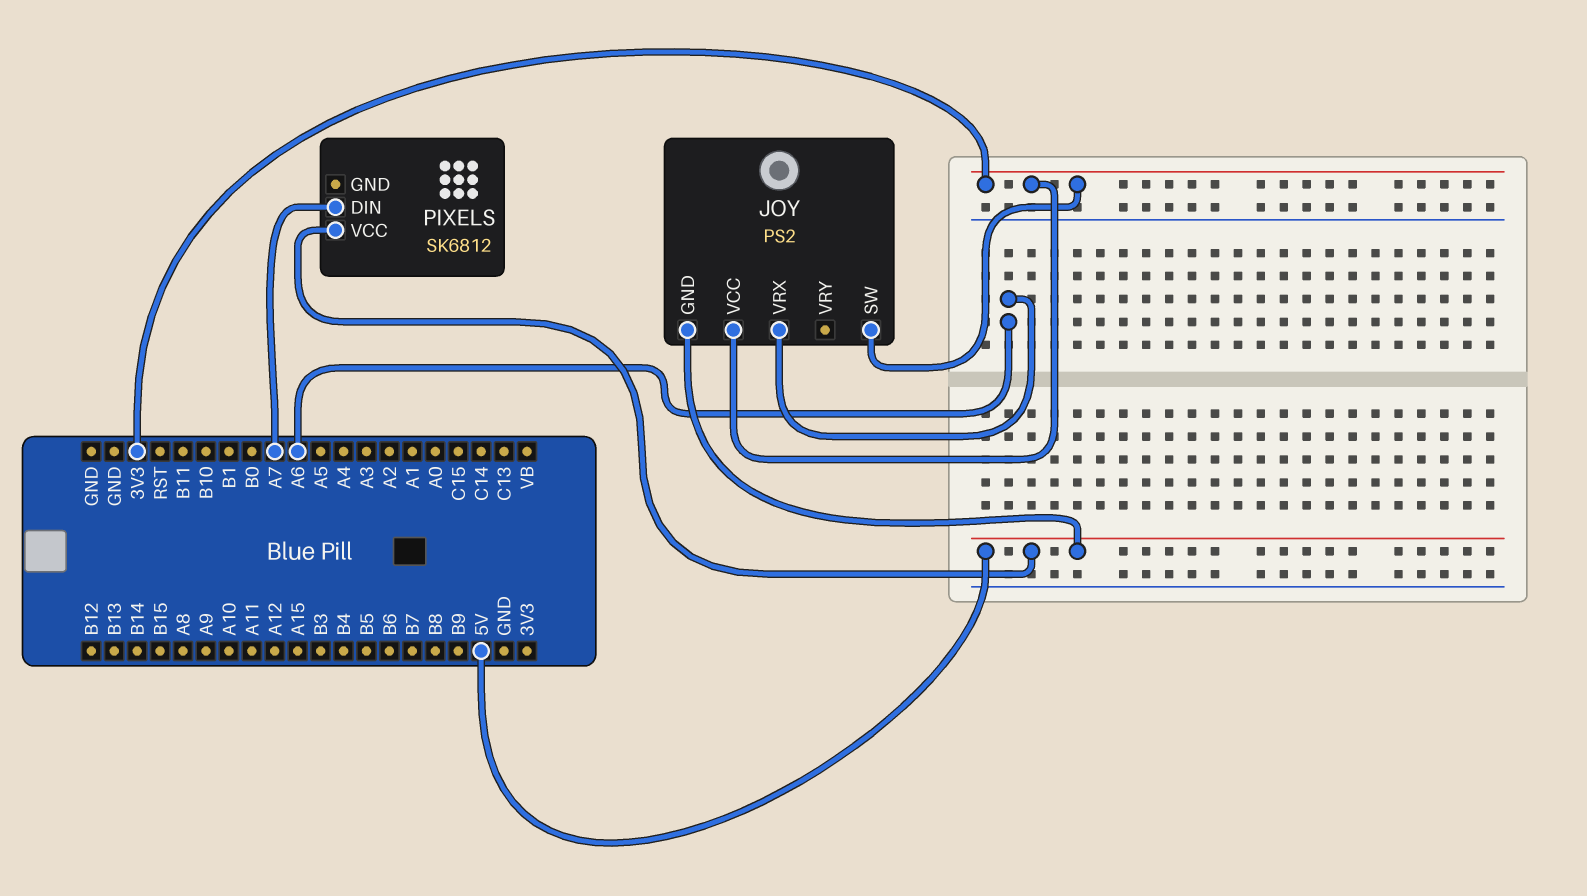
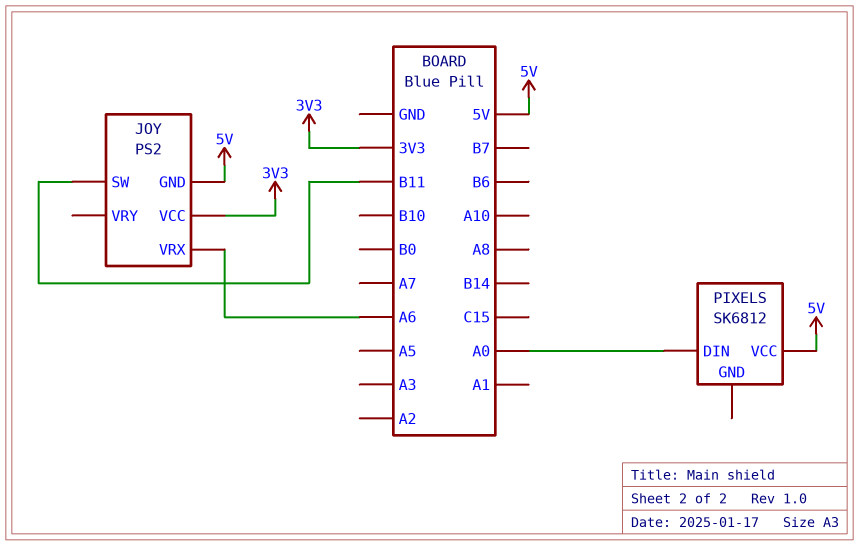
JOY pin SW: 3V3 -> B11
PIXELS pin DIN: A7 -> A0

